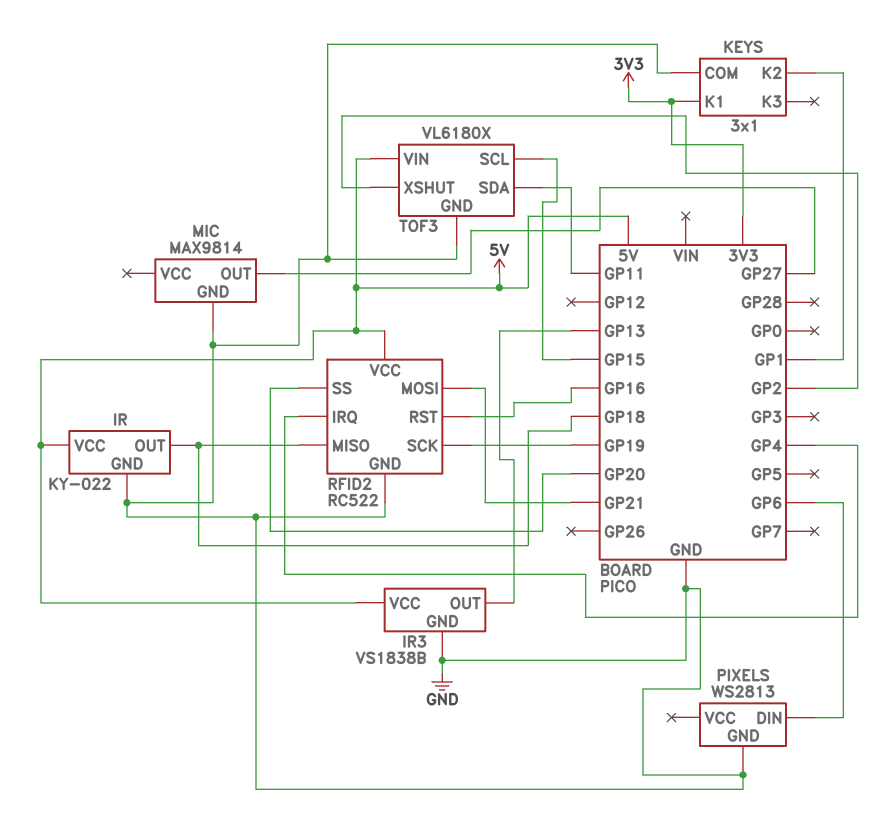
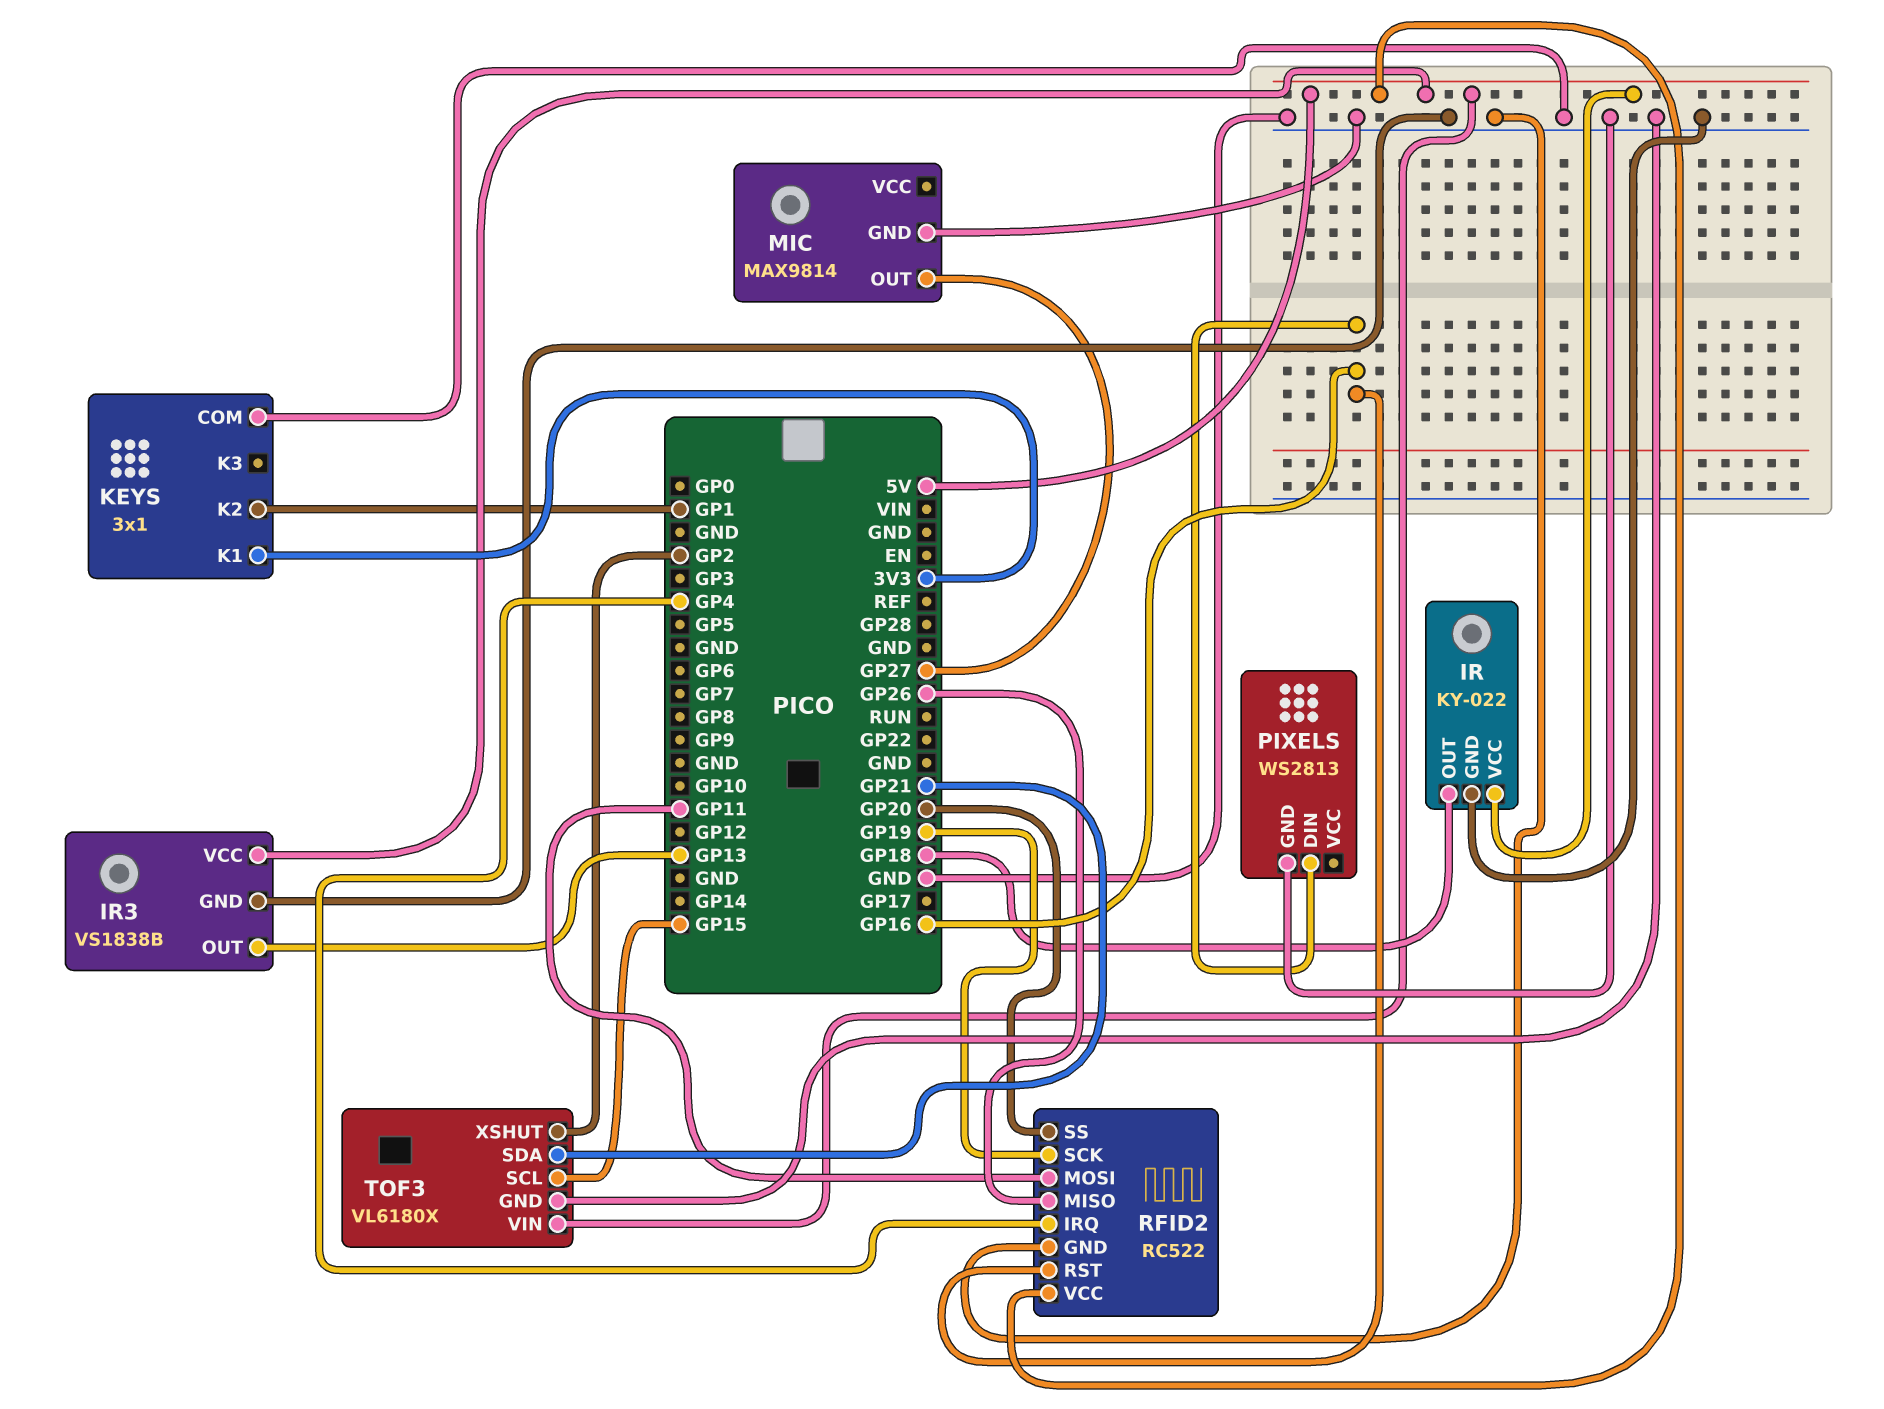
PIXELS pin DIN: GP6 -> GP16
RFID2 pin MISO: GP18 -> GP26
RFID2 pin MOSI: GP21 -> GP11
TOF3 pin SDA: GP11 -> GP21

